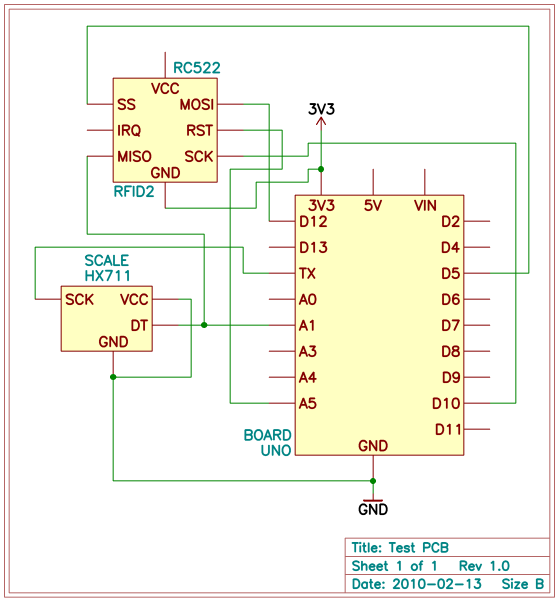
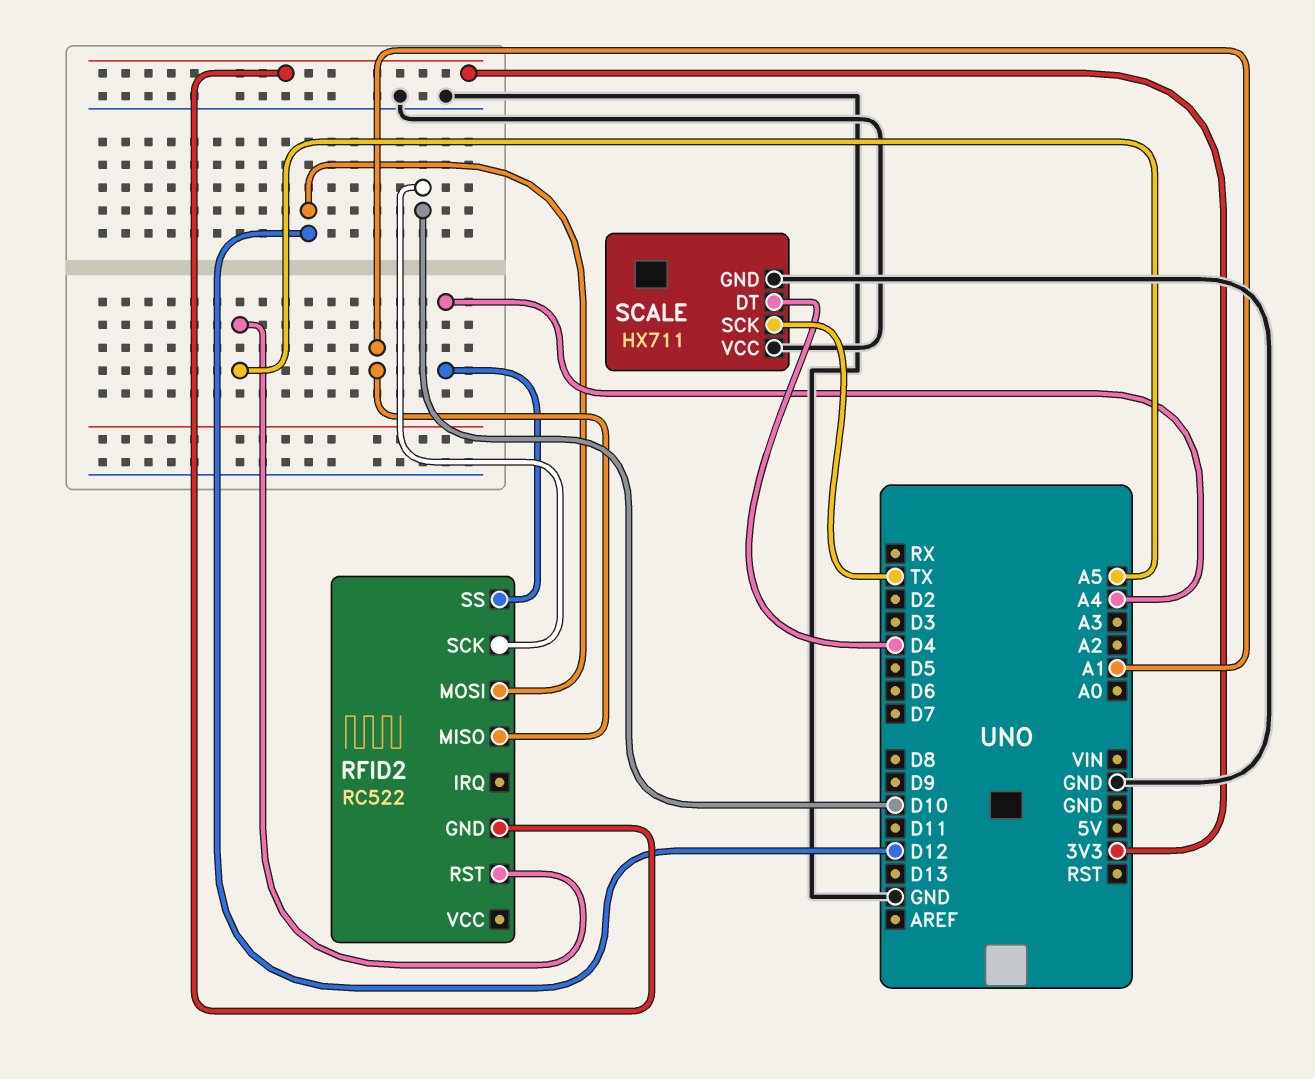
RFID2 pin SS: D5 -> A4
SCALE pin DT: A1 -> D4

